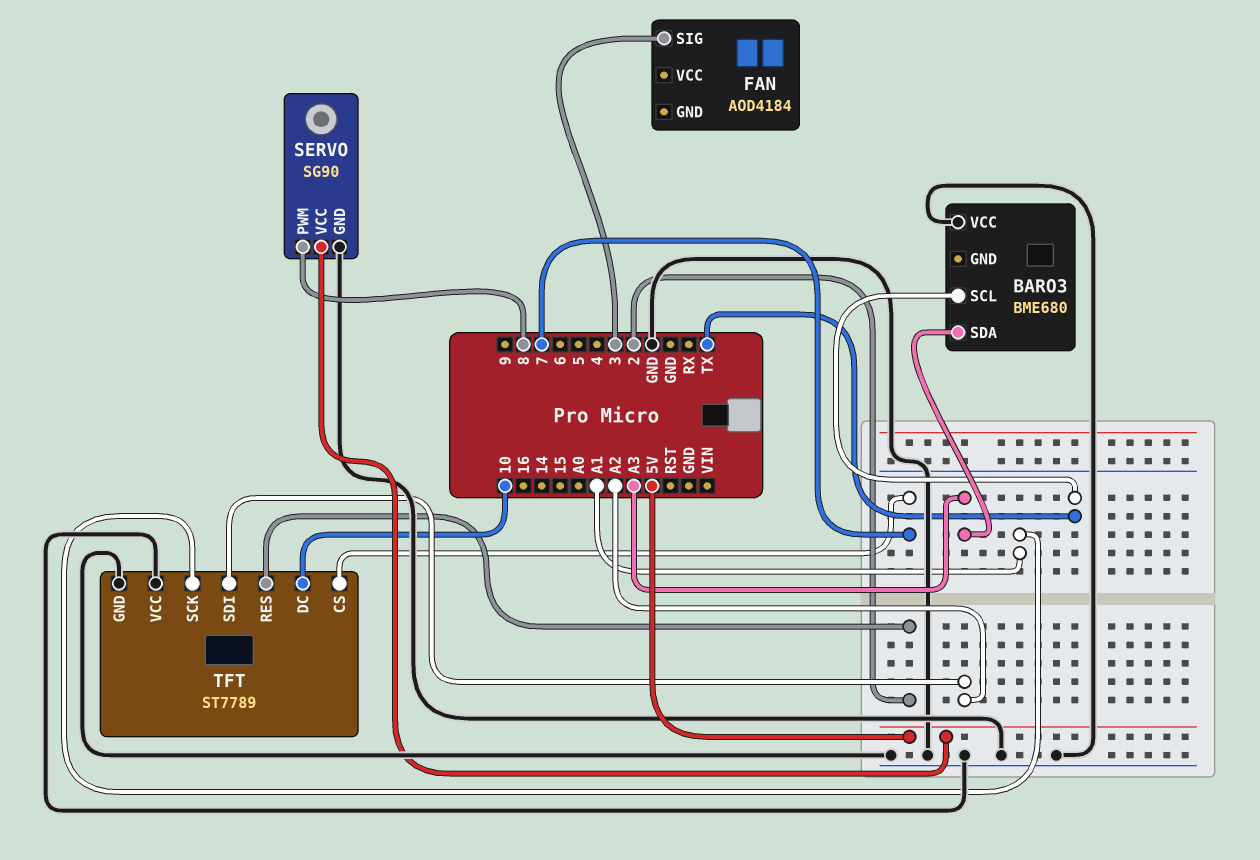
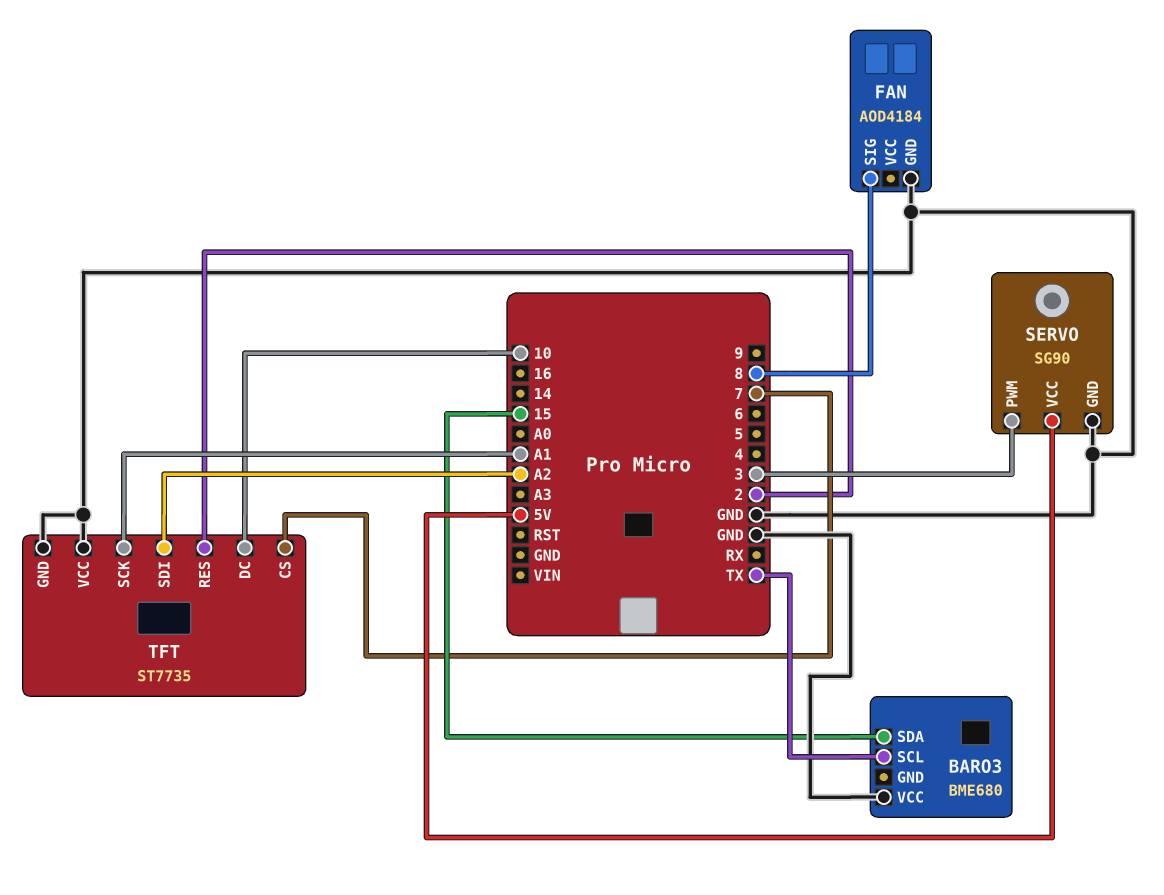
BARO3 pin SDA: A3 -> 15
FAN pin GND: none -> GND
FAN pin SIG: 3 -> 8
SERVO pin PWM: 8 -> 3
TFT: ST7789 -> ST7735

